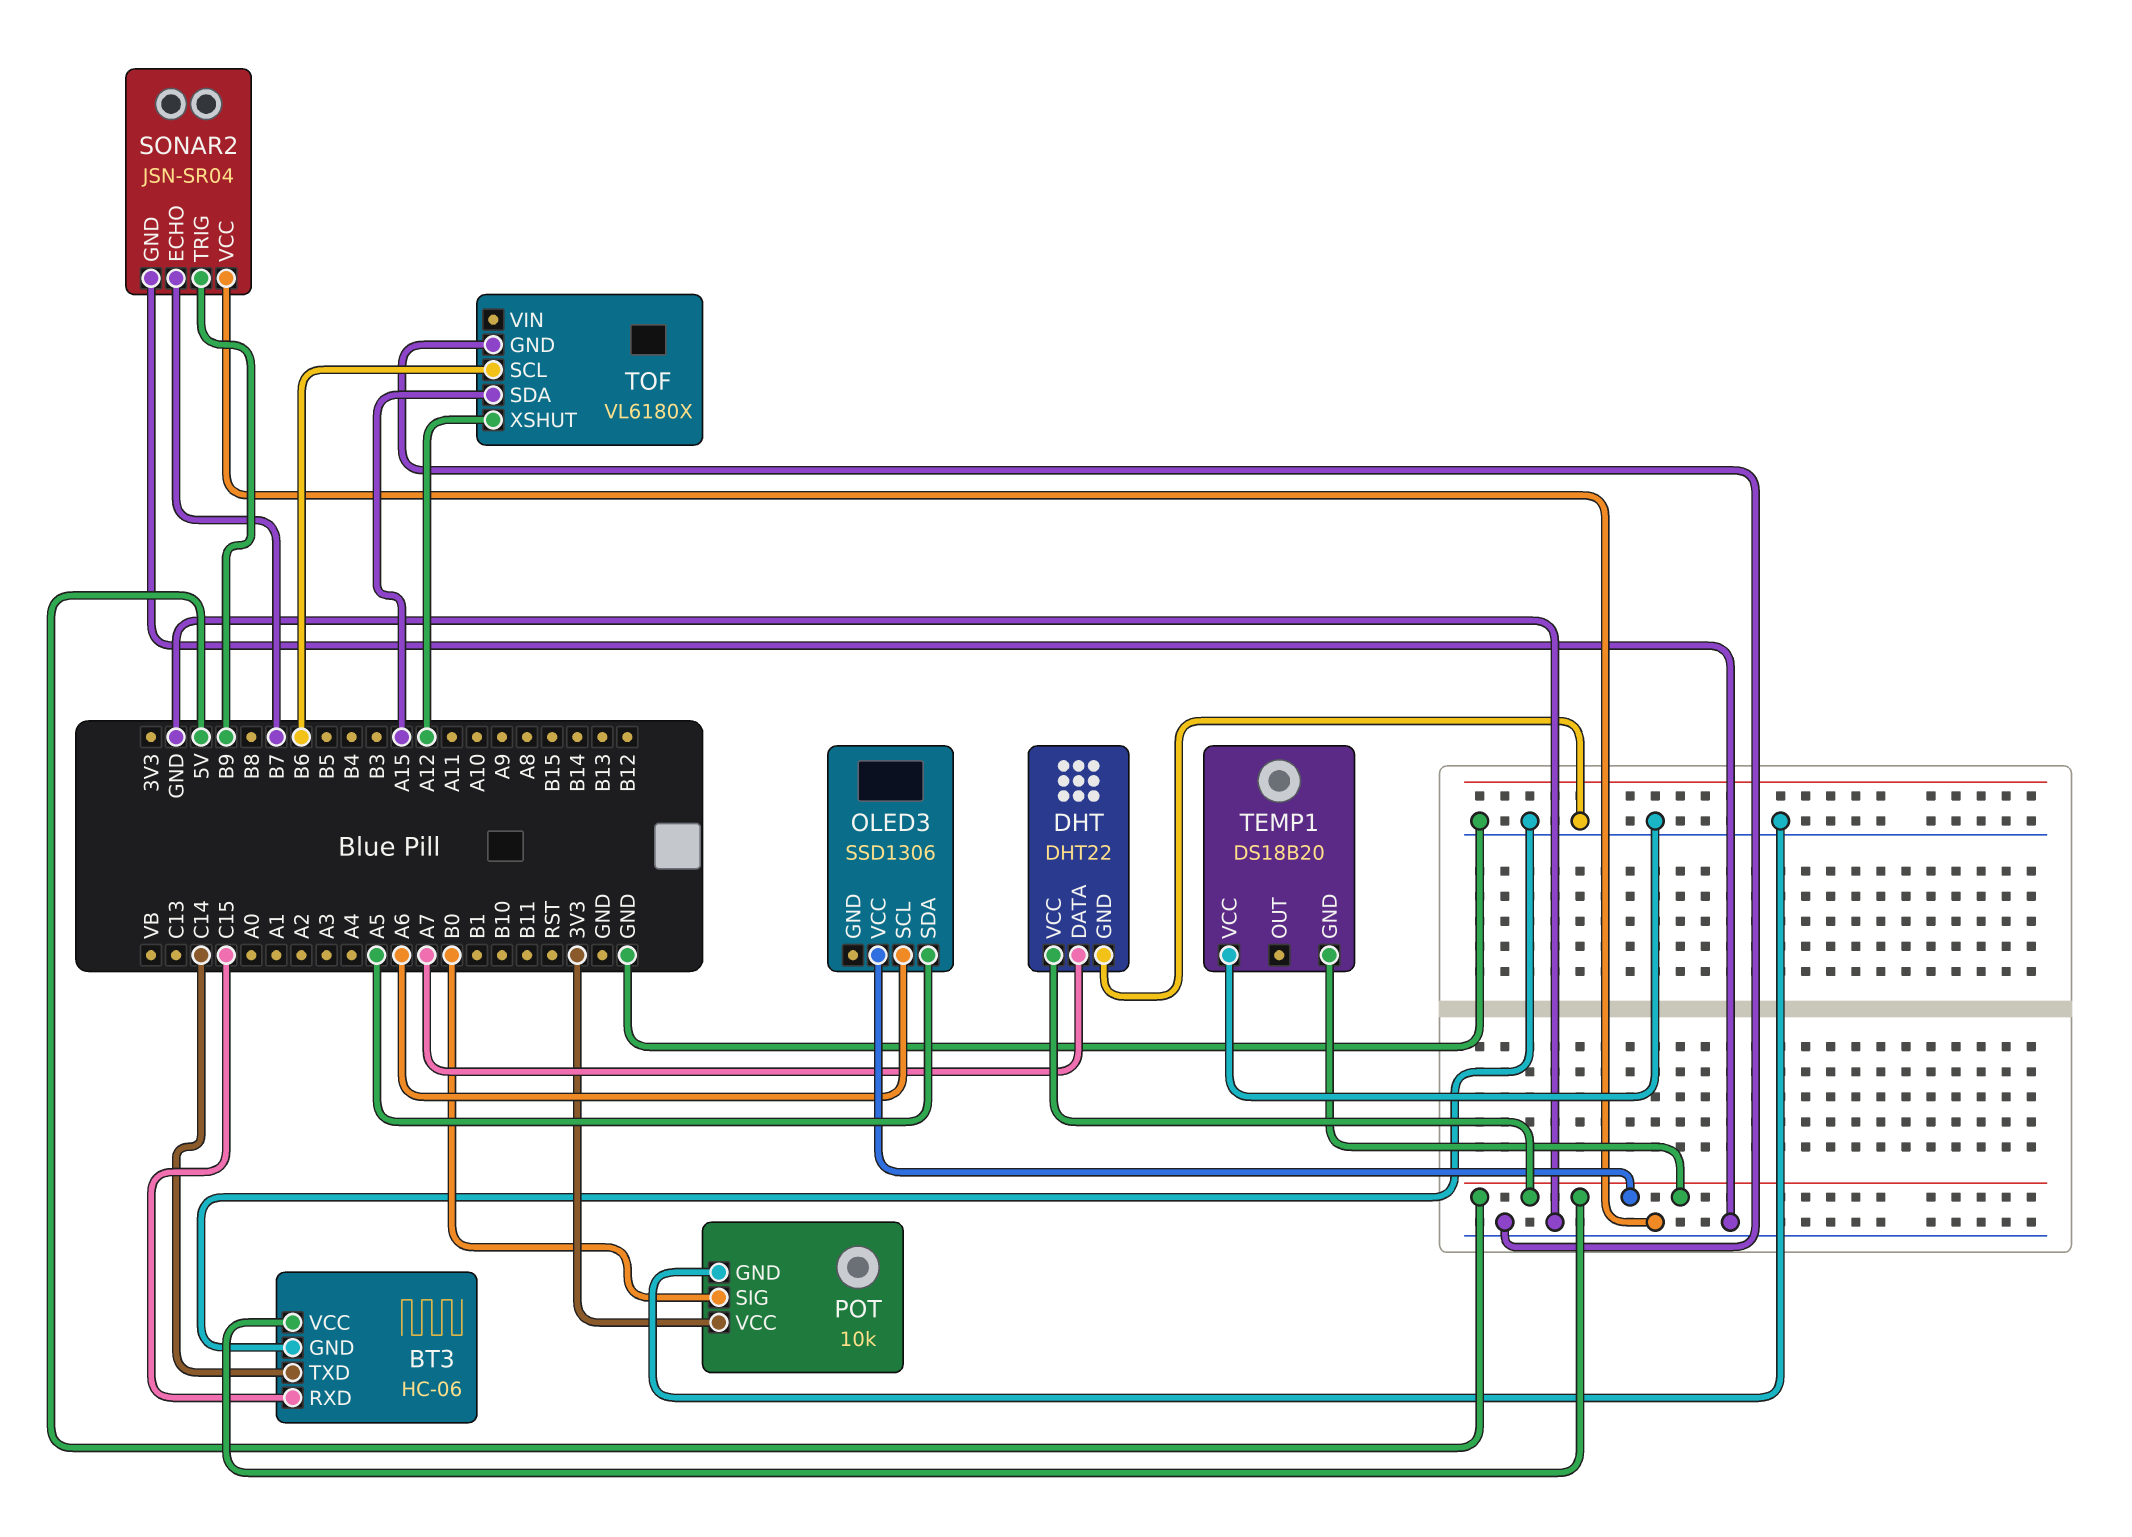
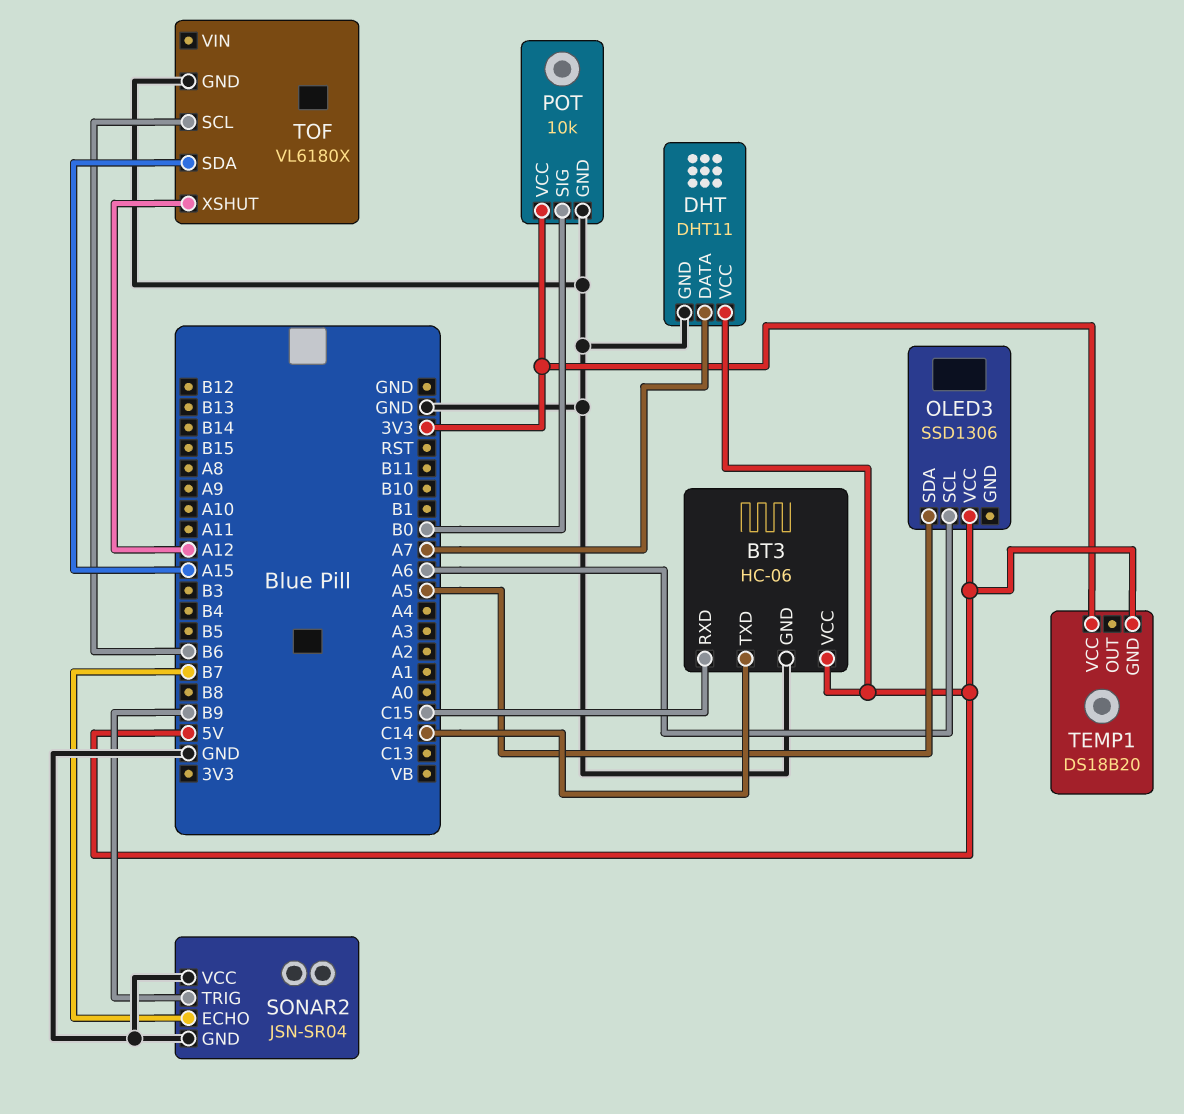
DHT: DHT22 -> DHT11
TEMP1 pin VCC: GND -> 3V3

